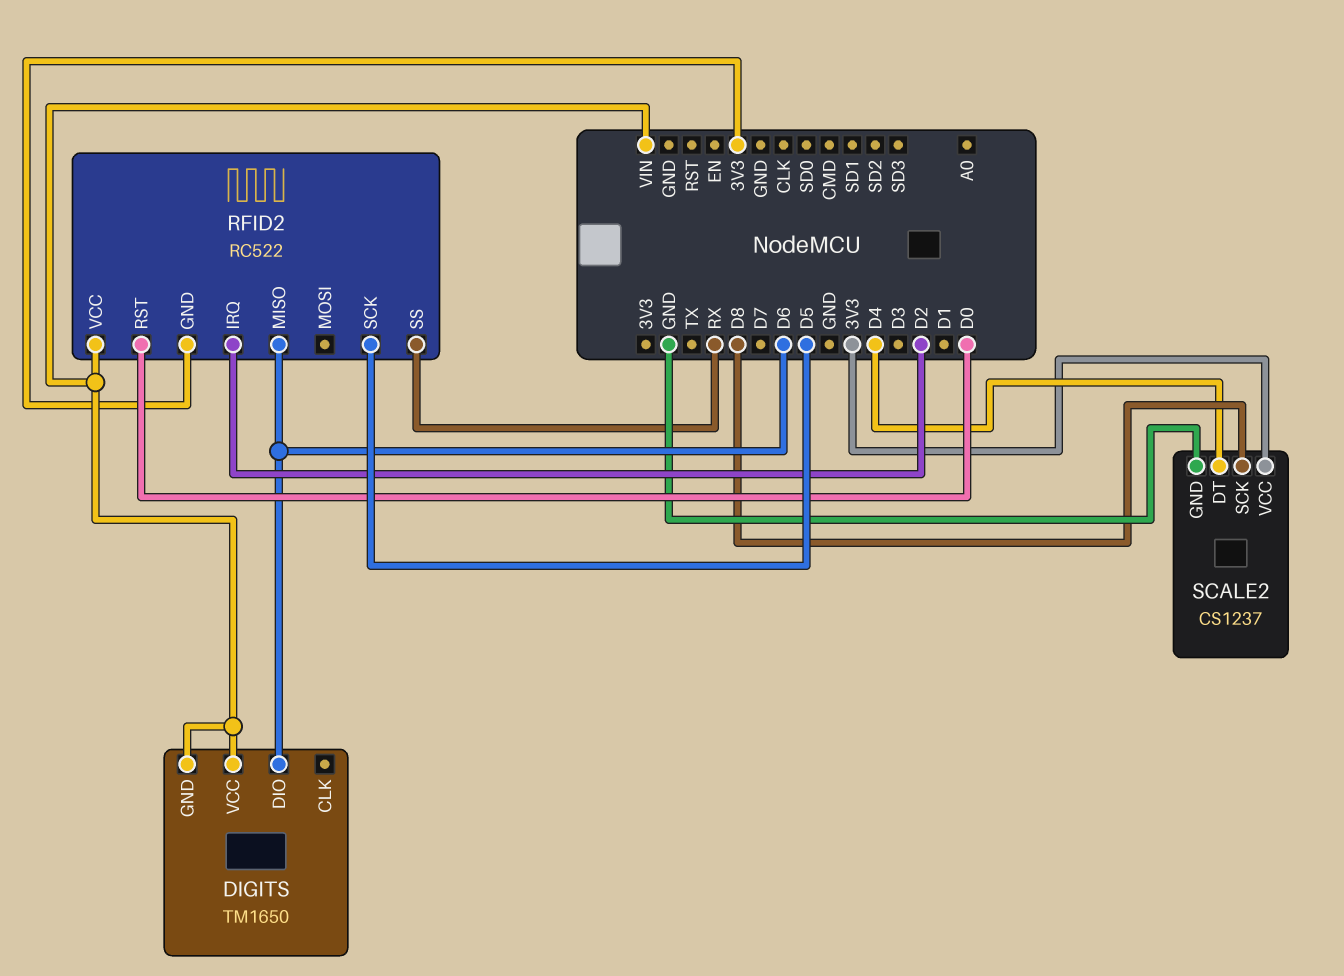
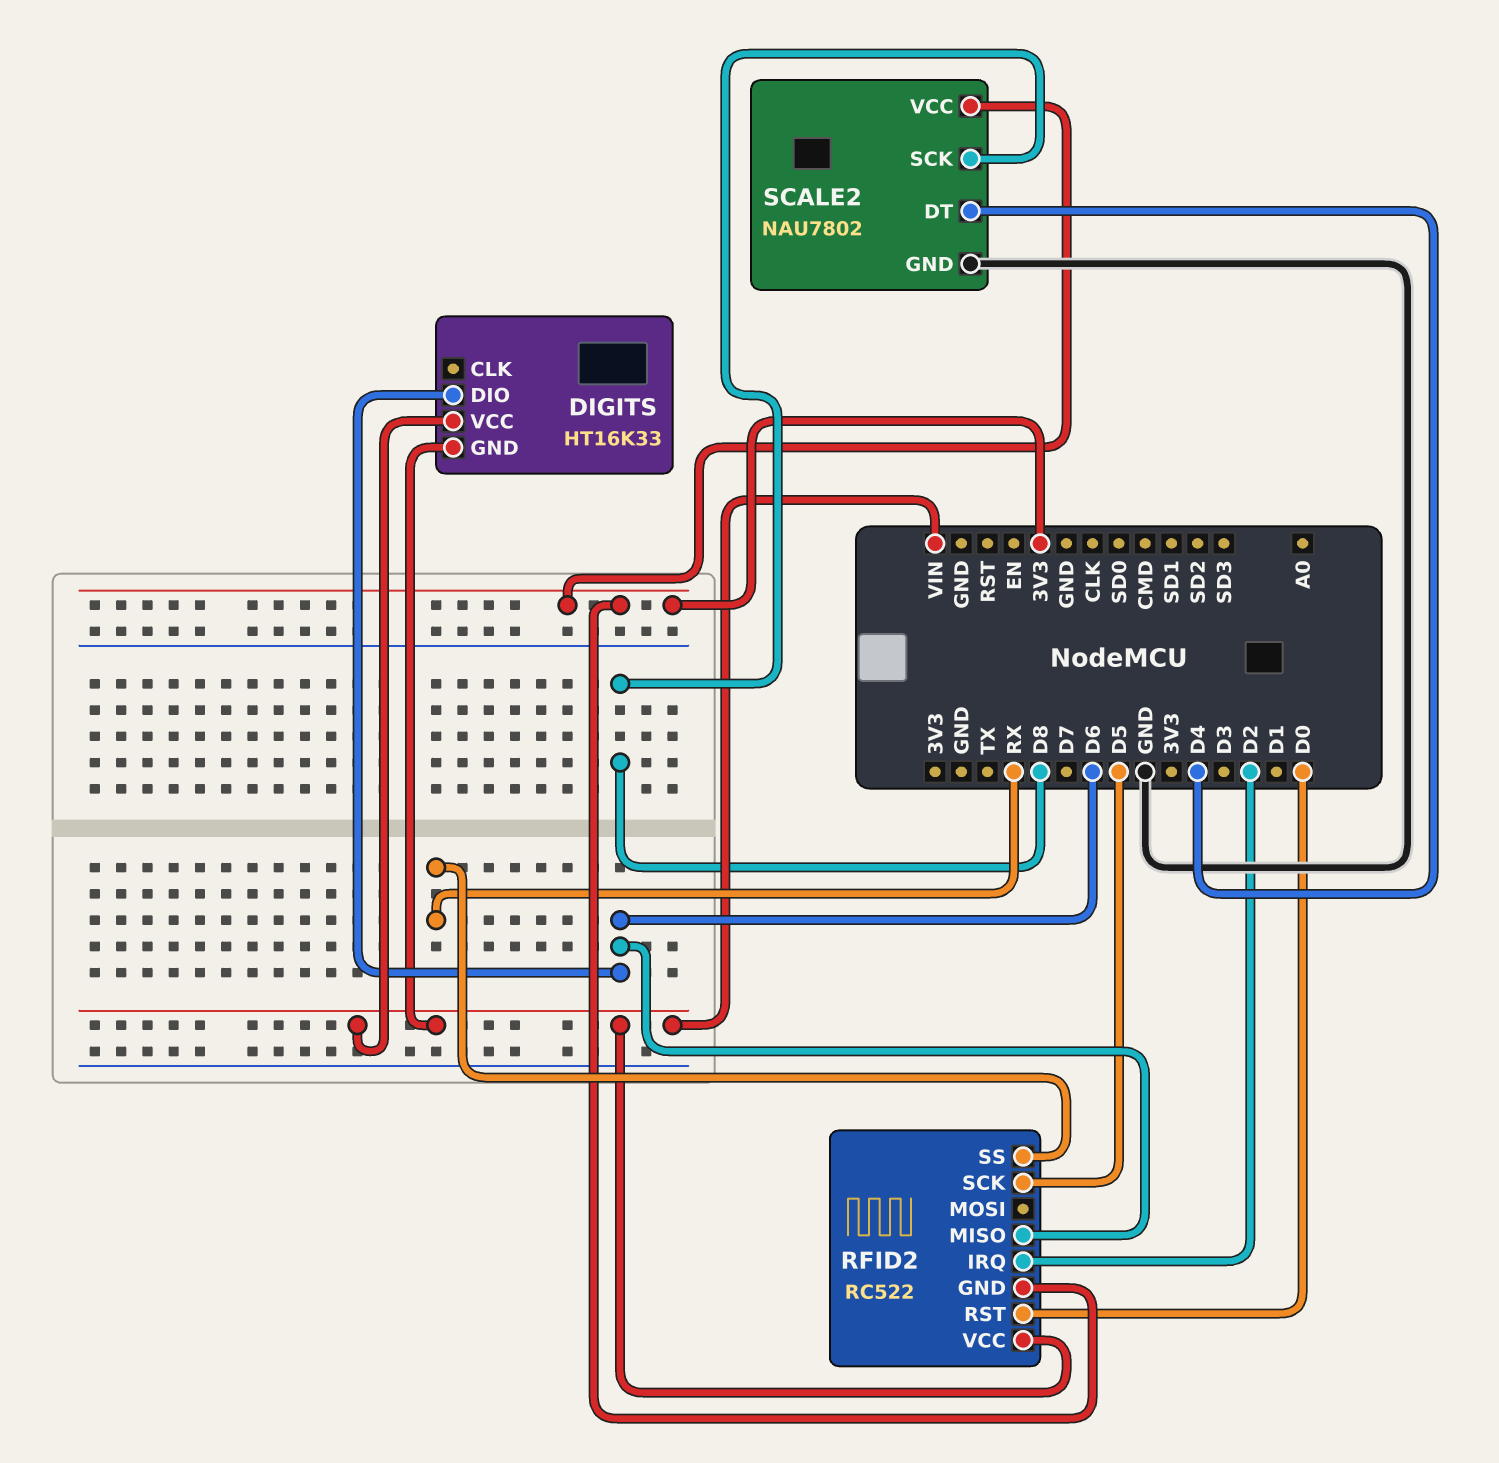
DIGITS: TM1650 -> HT16K33
SCALE2: CS1237 -> NAU7802

